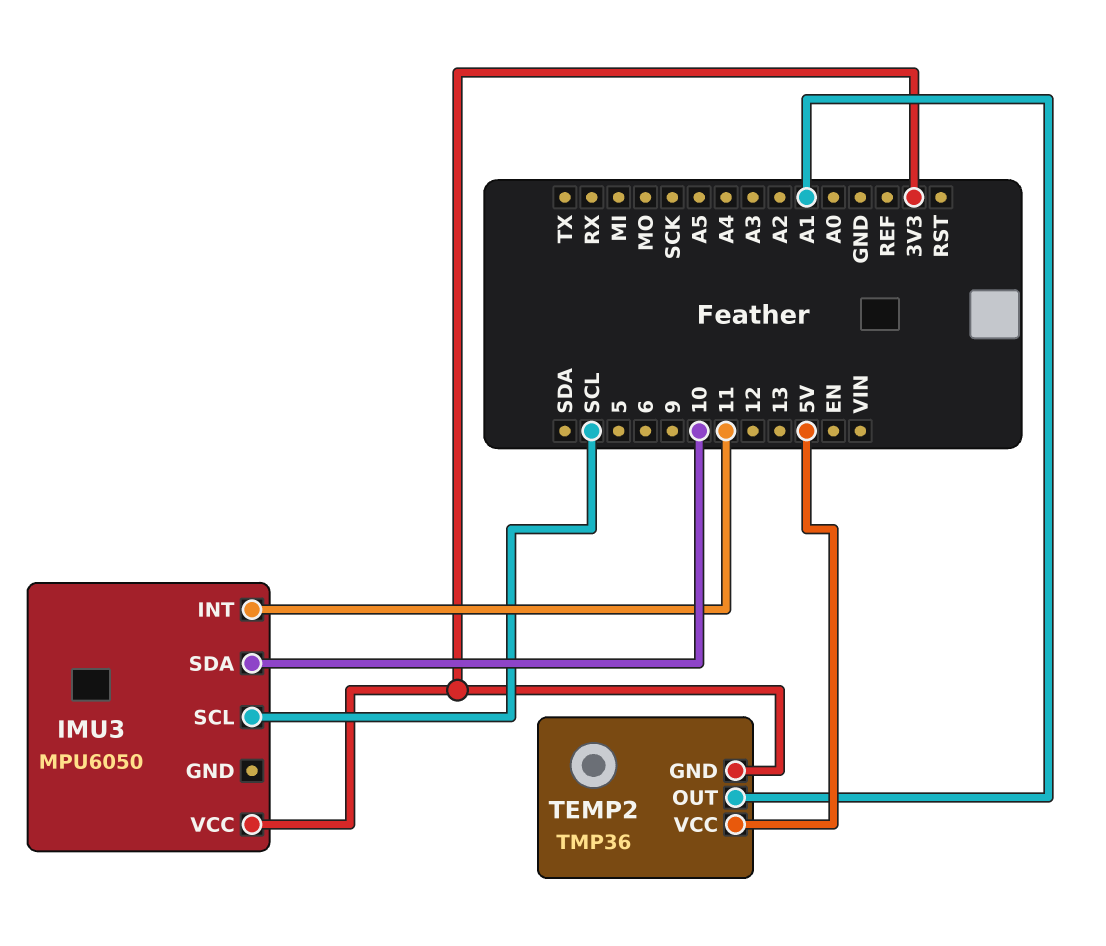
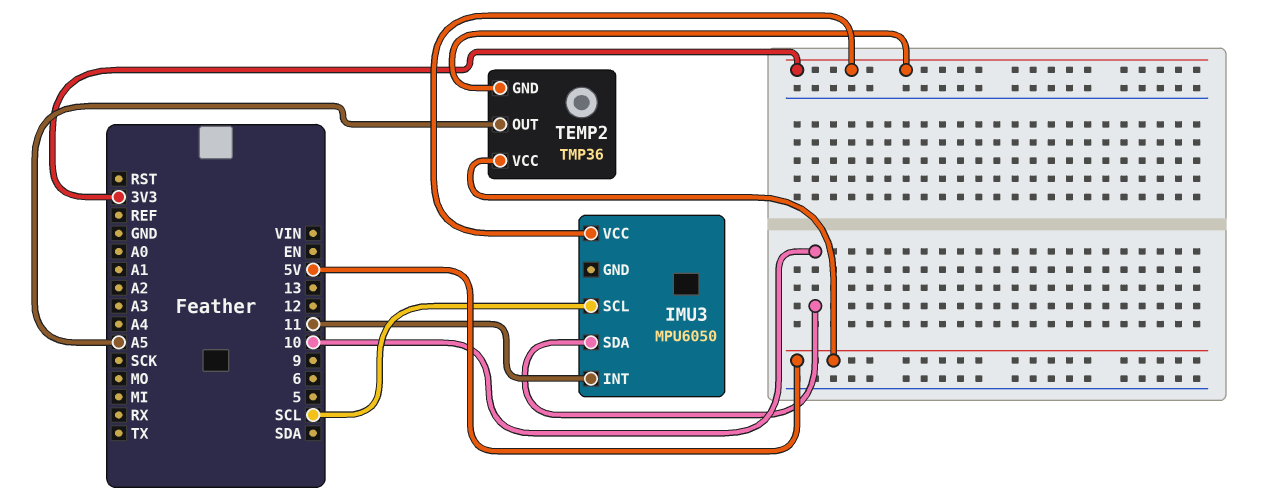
TEMP2 pin OUT: A1 -> A5

